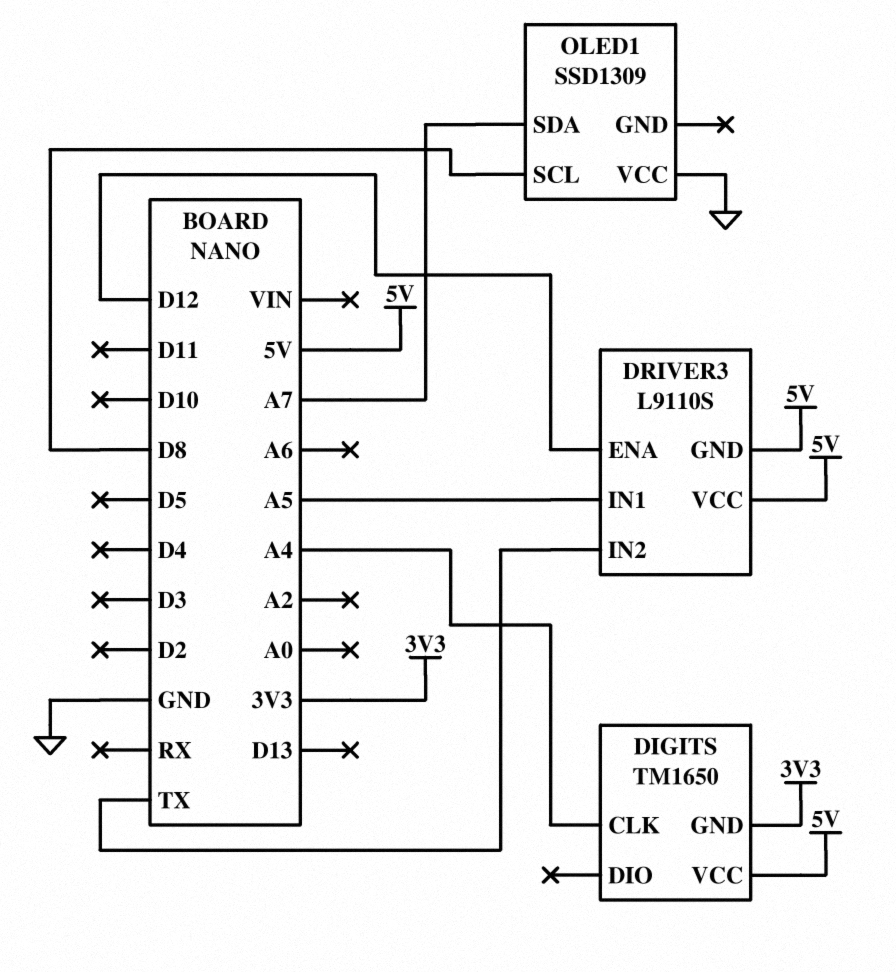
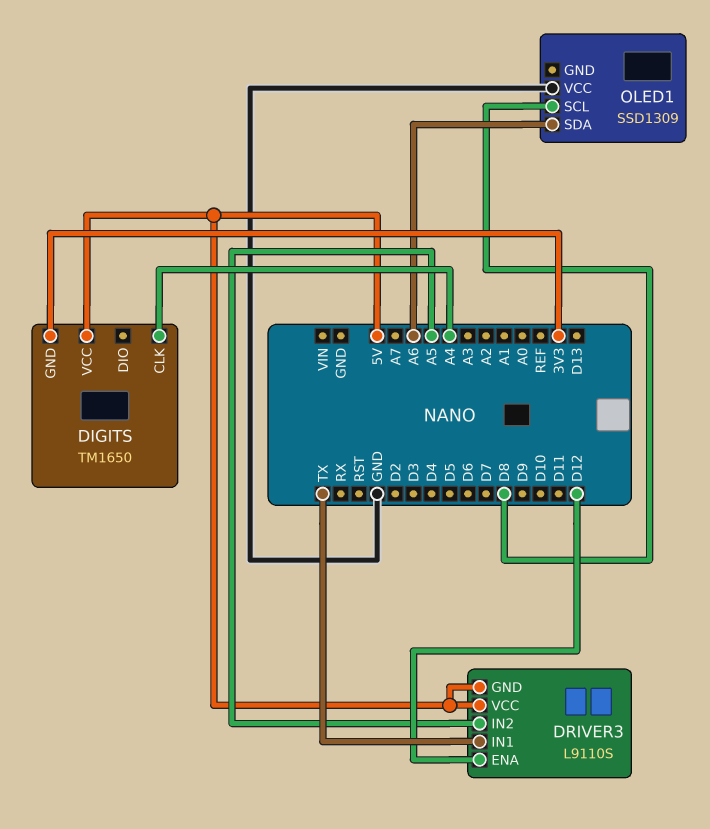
DRIVER3 pin IN1: A5 -> TX
DRIVER3 pin IN2: TX -> A5
OLED1 pin SDA: A7 -> A6

